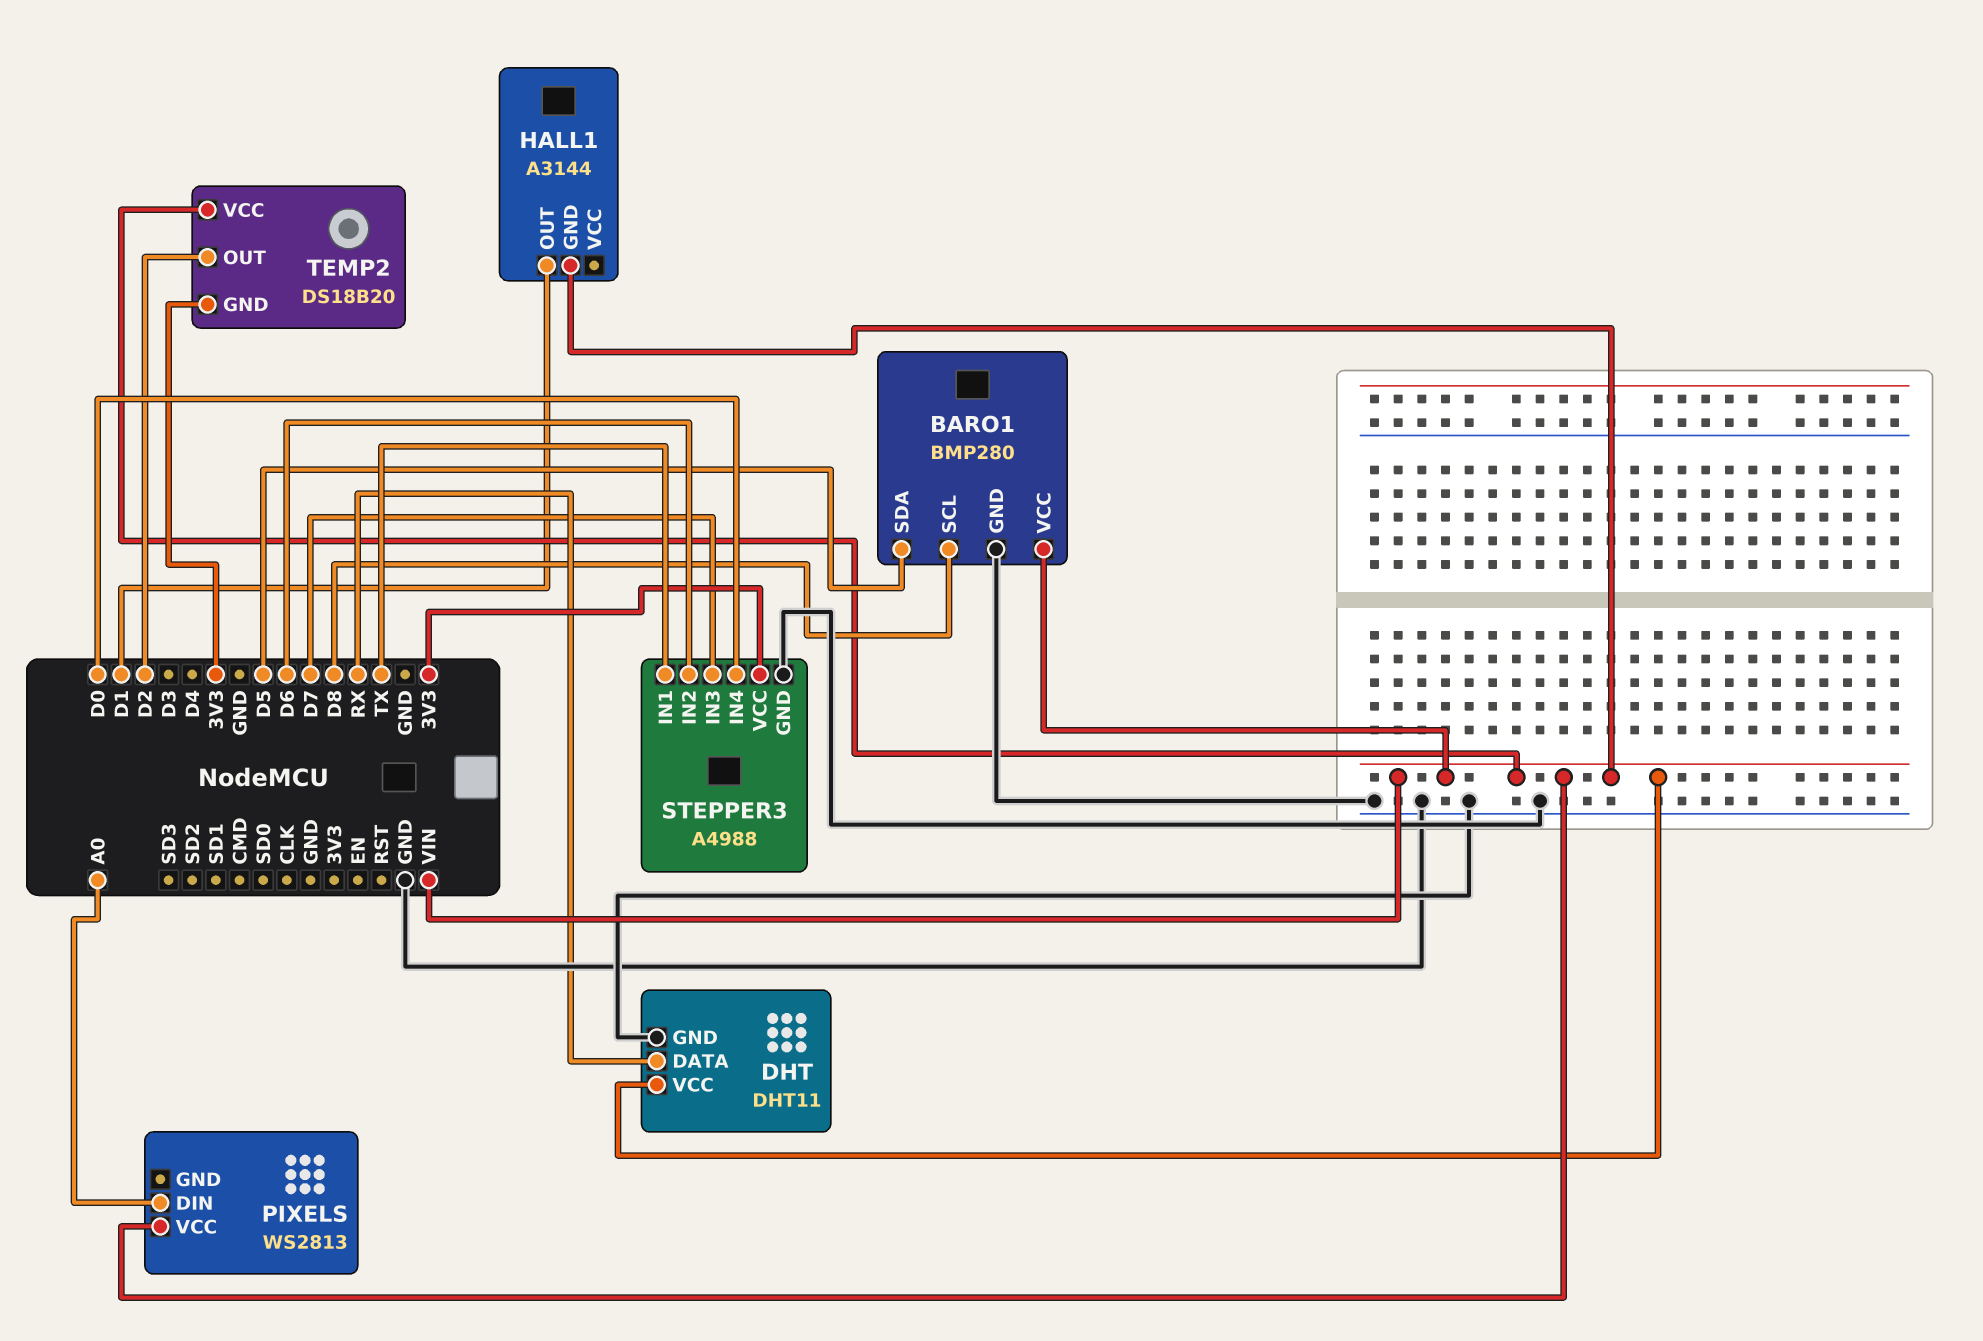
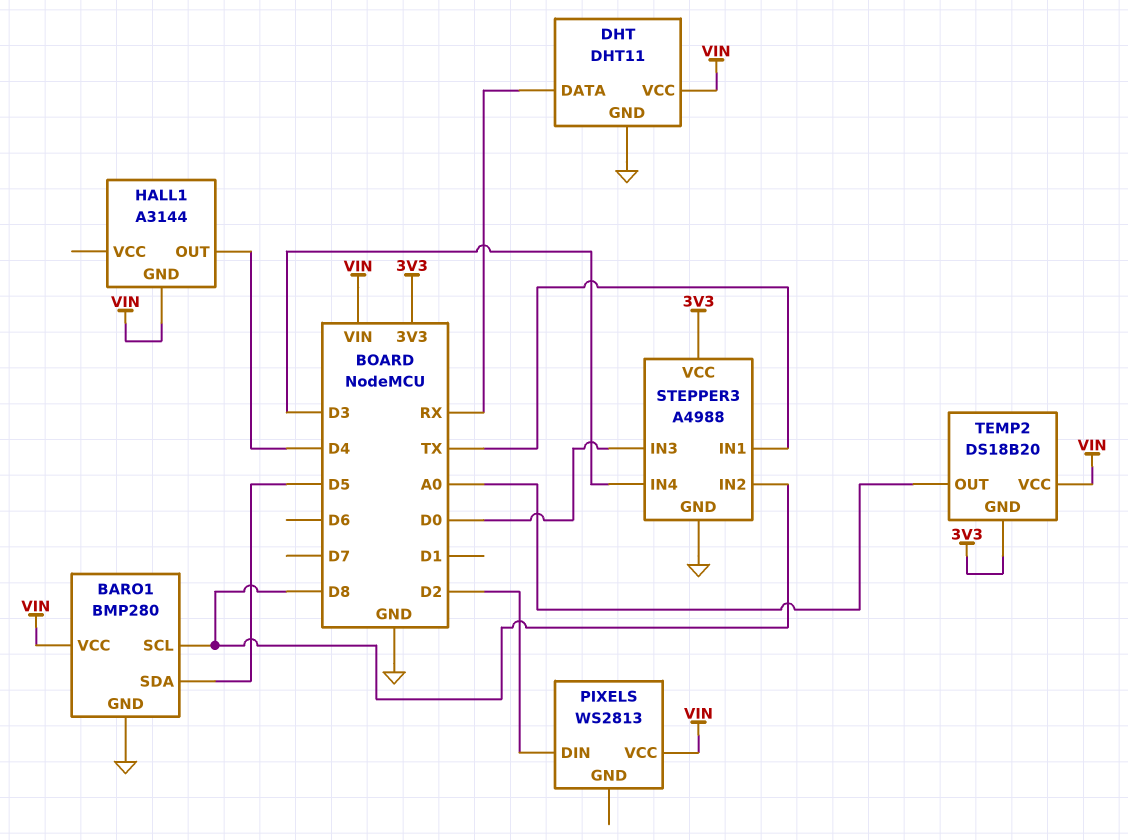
HALL1 pin OUT: D1 -> D4
PIXELS pin DIN: A0 -> D2
STEPPER3 pin IN2: D6 -> D8
STEPPER3 pin IN3: D7 -> D0
STEPPER3 pin IN4: D0 -> D3
TEMP2 pin OUT: D2 -> A0

